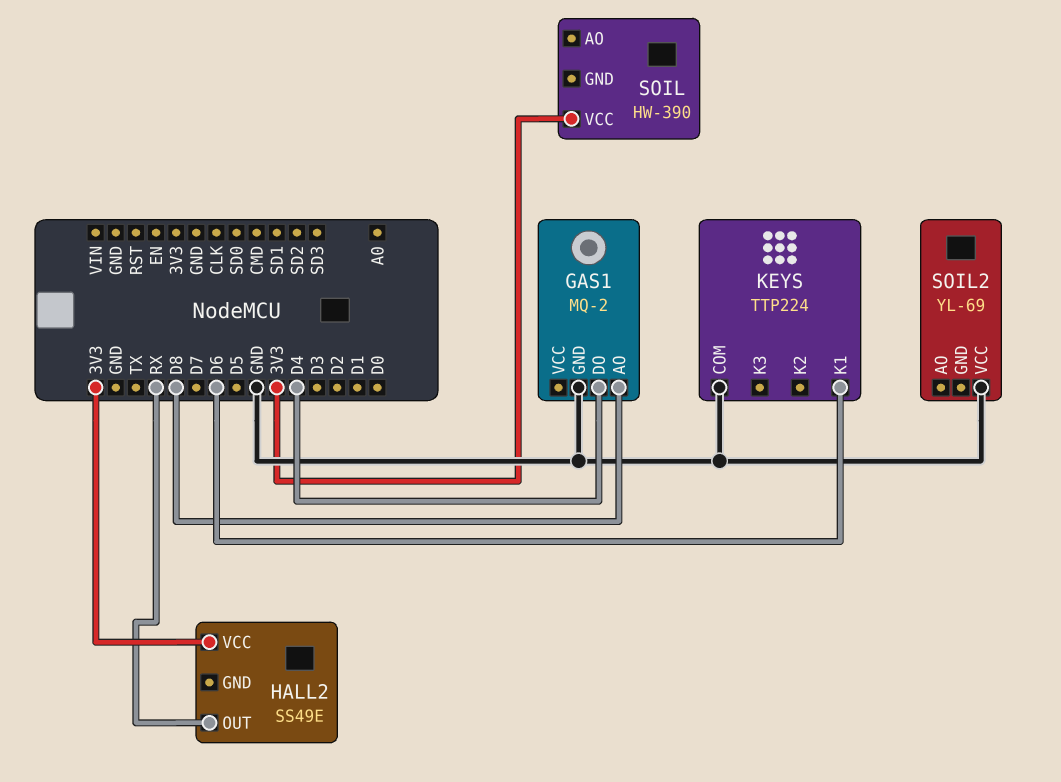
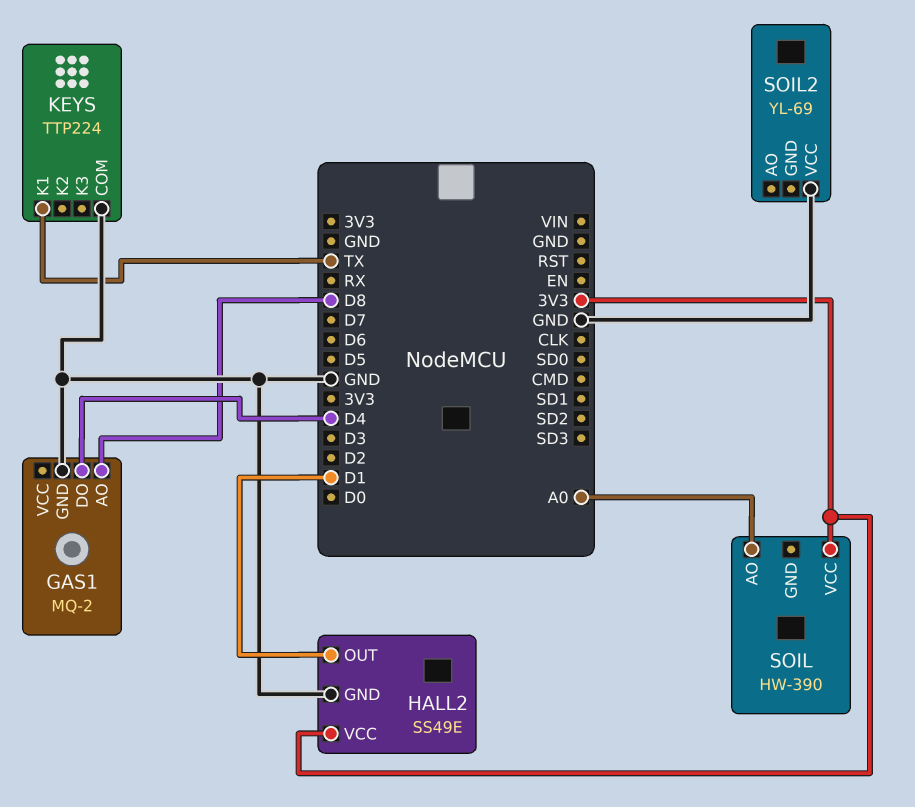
HALL2 pin GND: none -> GND
HALL2 pin OUT: RX -> D1
KEYS pin K1: D6 -> TX
SOIL pin AO: none -> A0

